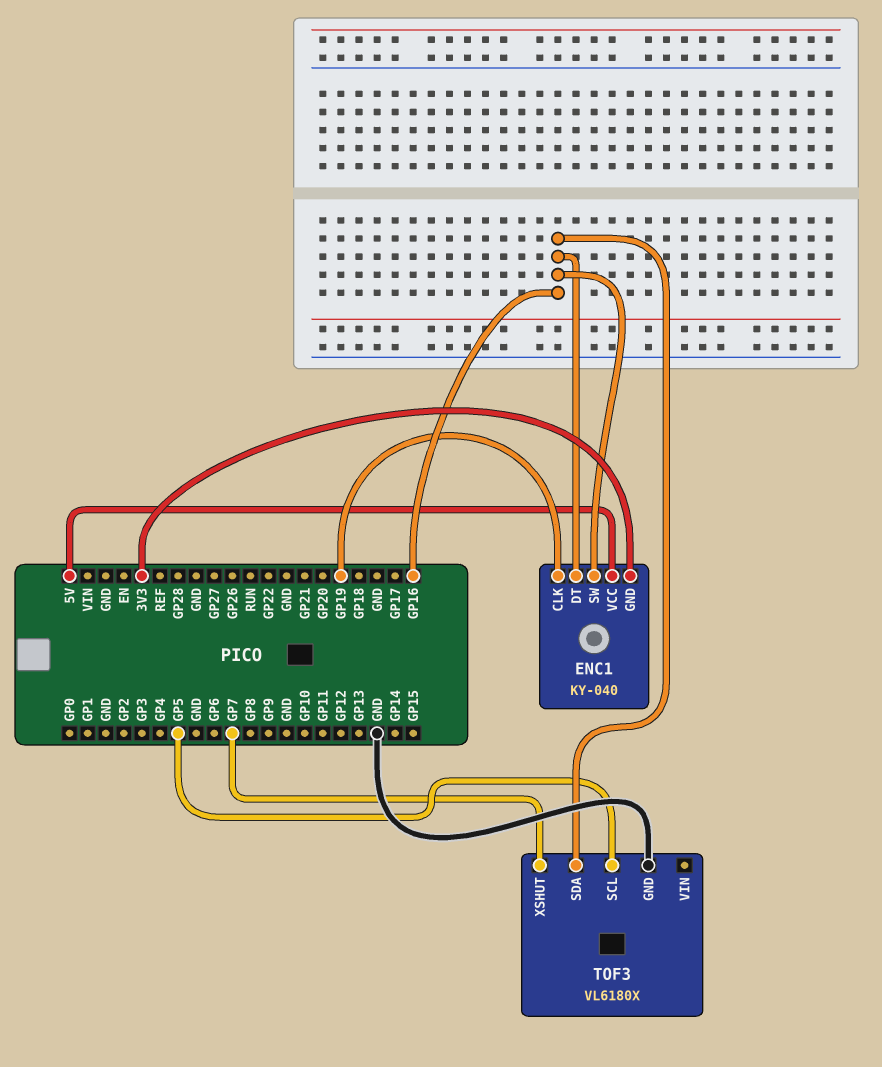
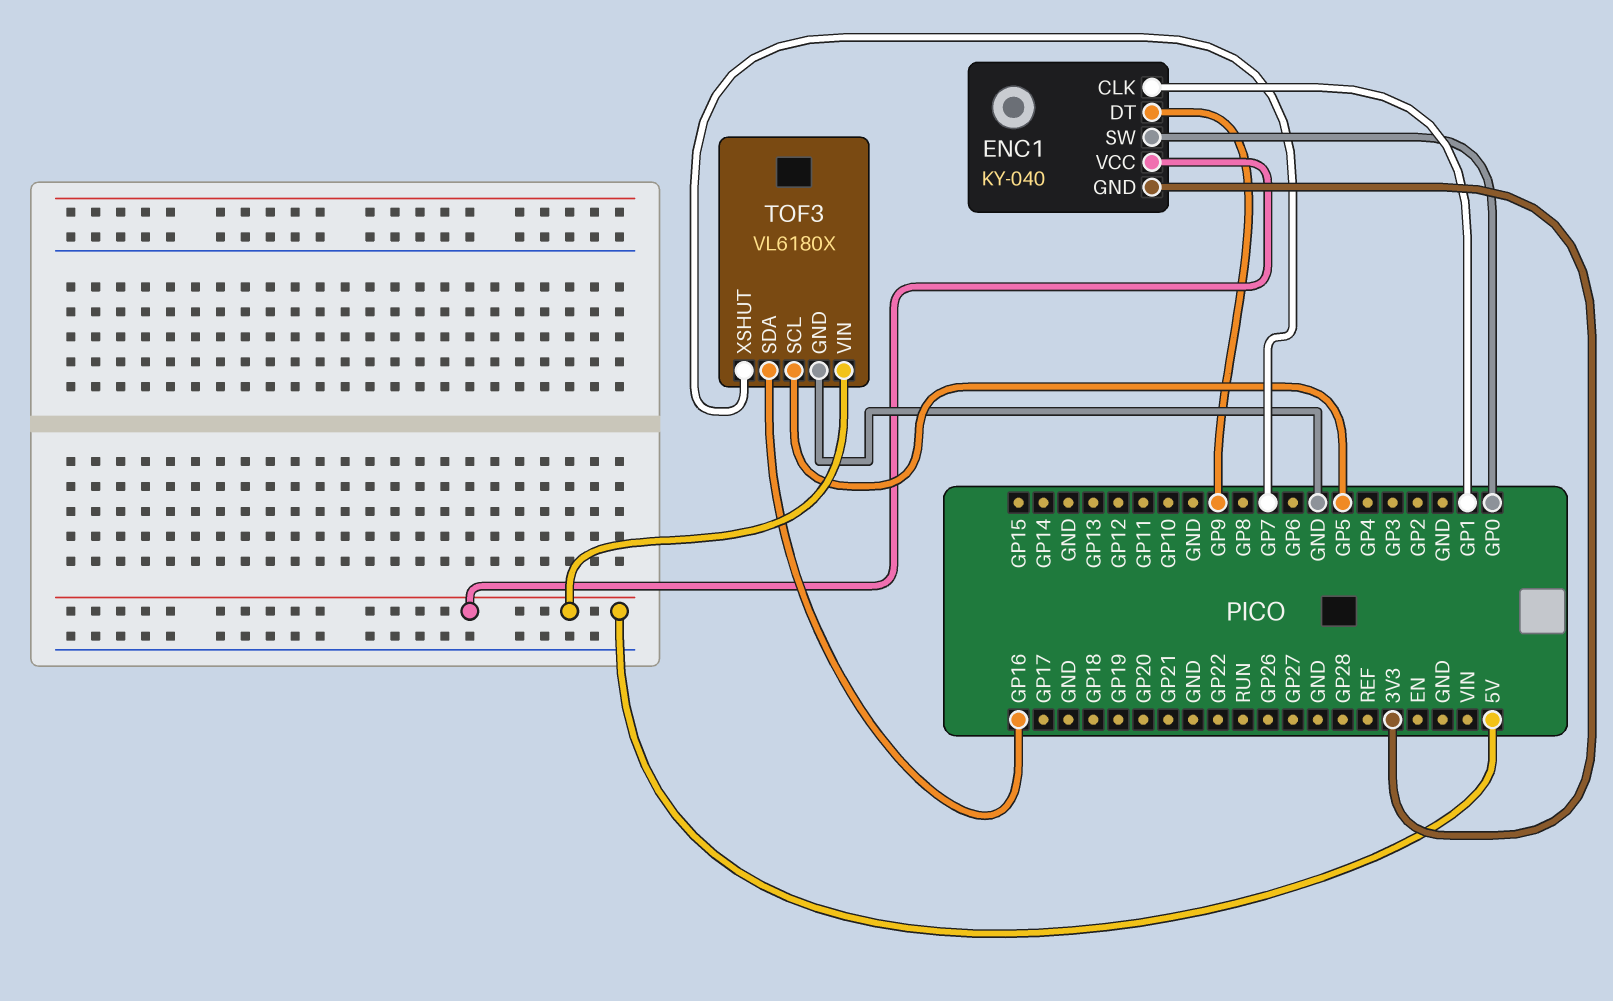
ENC1 pin CLK: GP19 -> GP1
ENC1 pin DT: GP16 -> GP9
ENC1 pin SW: GP16 -> GP0
TOF3 pin VIN: none -> 5V

